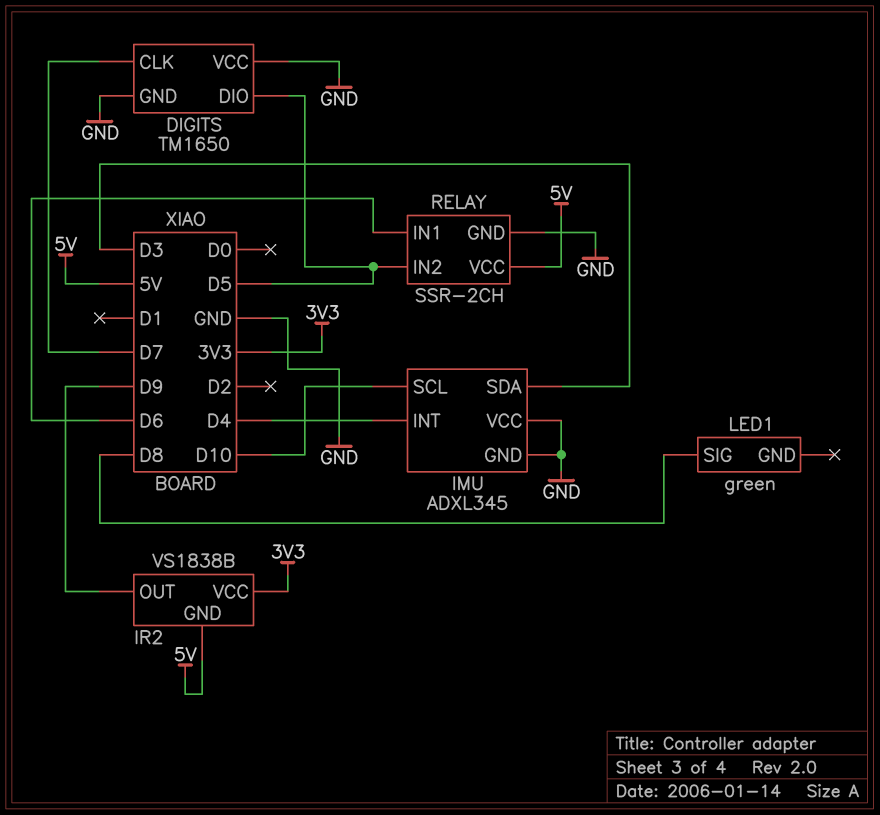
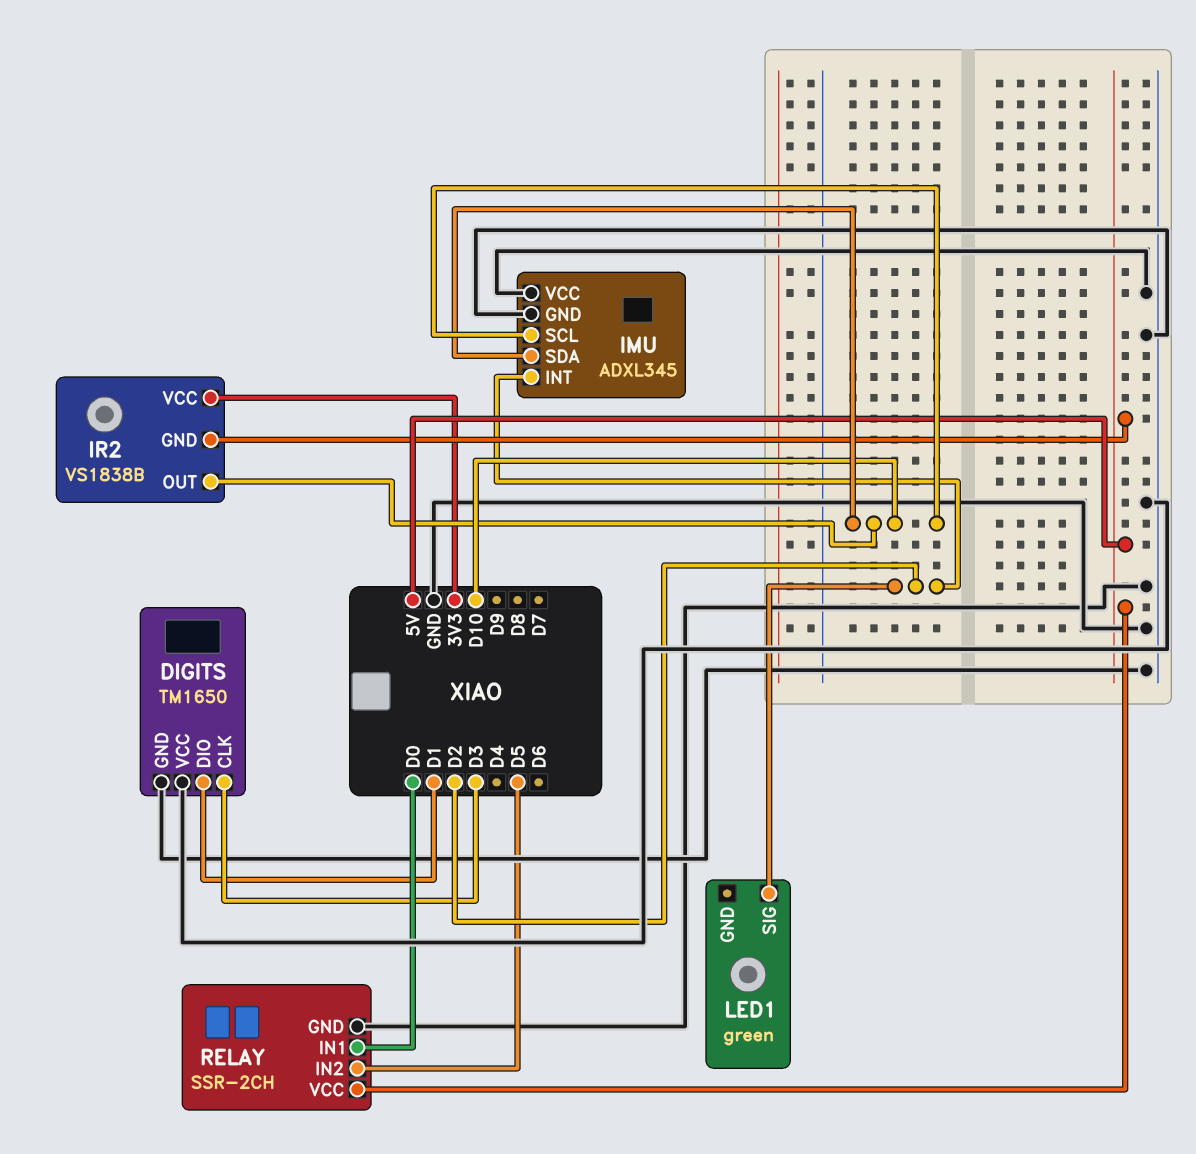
DIGITS pin CLK: D7 -> D3
DIGITS pin DIO: D5 -> D1
IMU pin INT: D4 -> D2
IMU pin SDA: D3 -> D10
IR2 pin OUT: D9 -> D10
LED1 pin SIG: D8 -> D2
RELAY pin IN1: D6 -> D0

